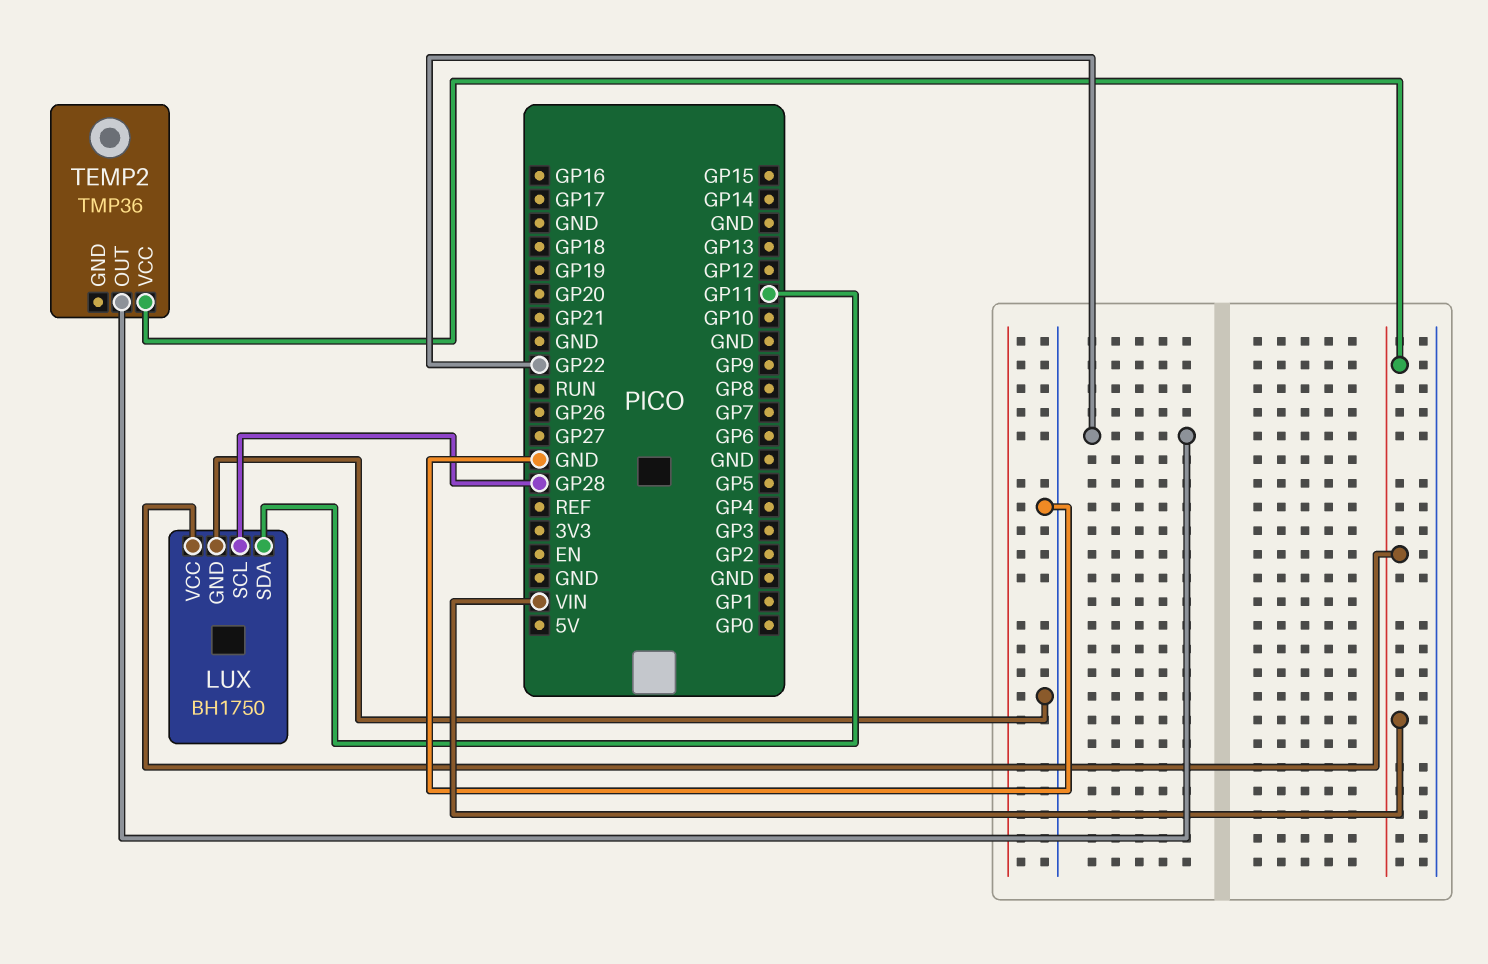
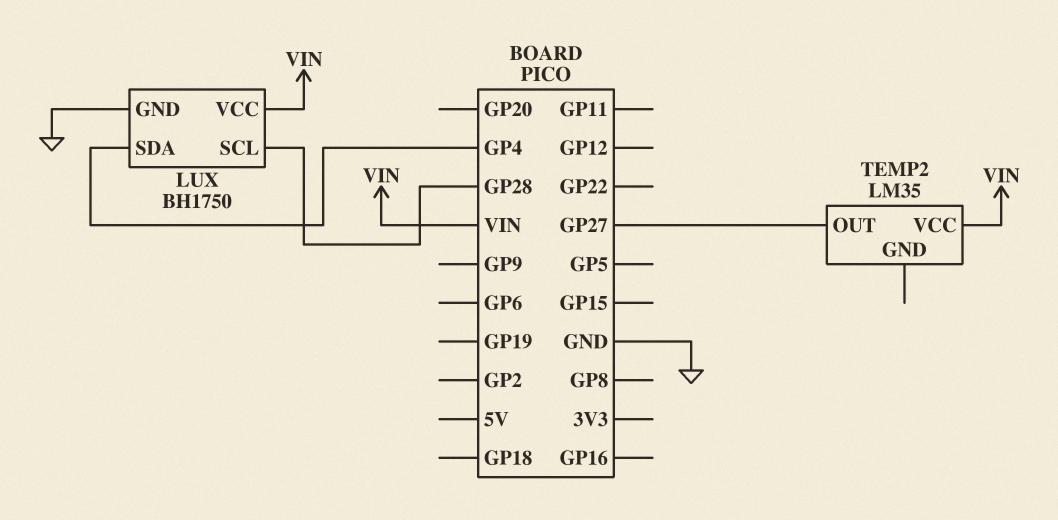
LUX pin SDA: GP11 -> GP4
TEMP2: TMP36 -> LM35
TEMP2 pin OUT: GP22 -> GP27

